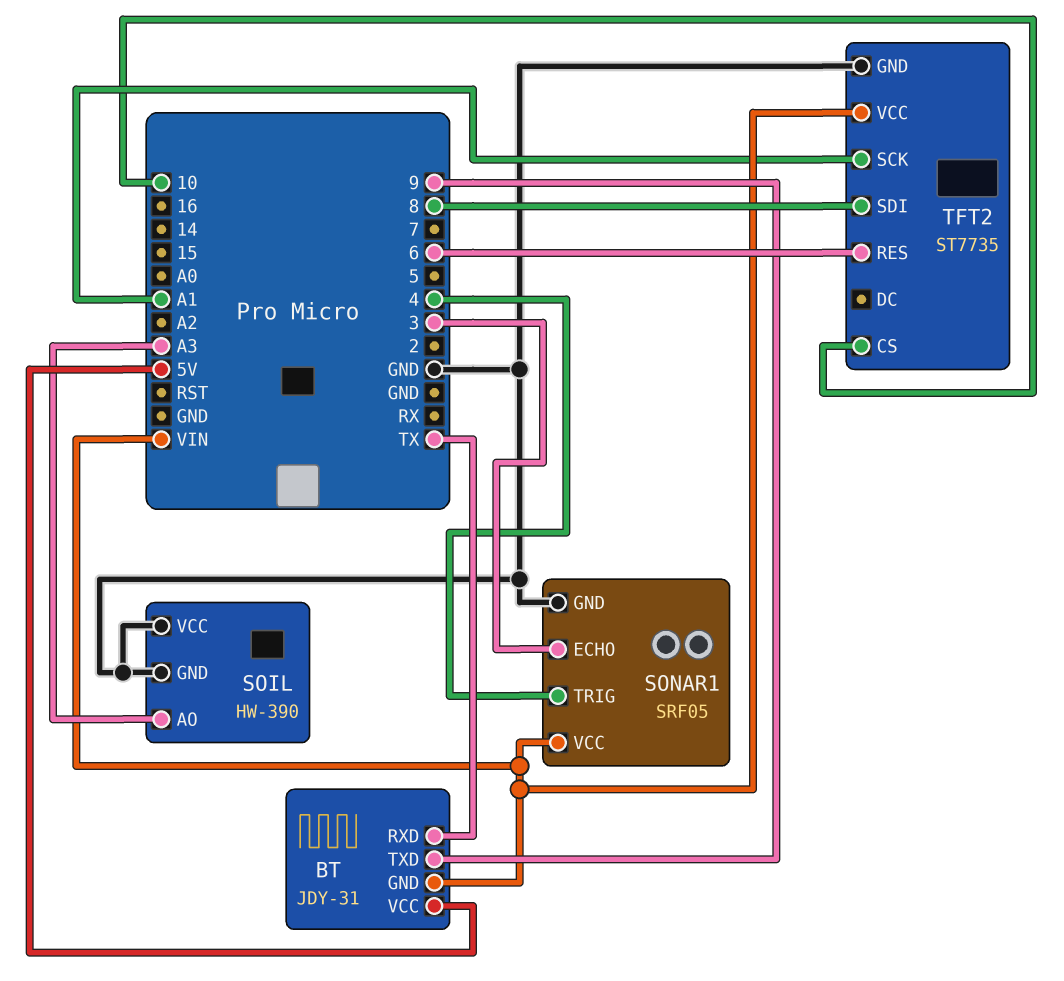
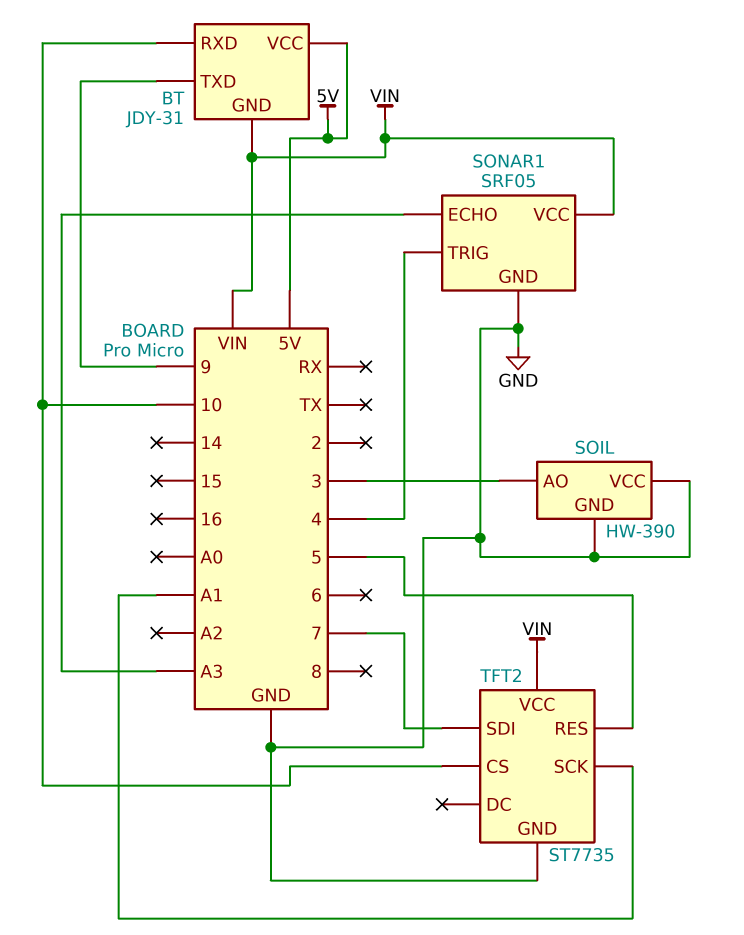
BT pin RXD: TX -> 10
SOIL pin AO: A3 -> 3
SONAR1 pin ECHO: 3 -> A3
TFT2 pin RES: 6 -> 5
TFT2 pin SDI: 8 -> 7

